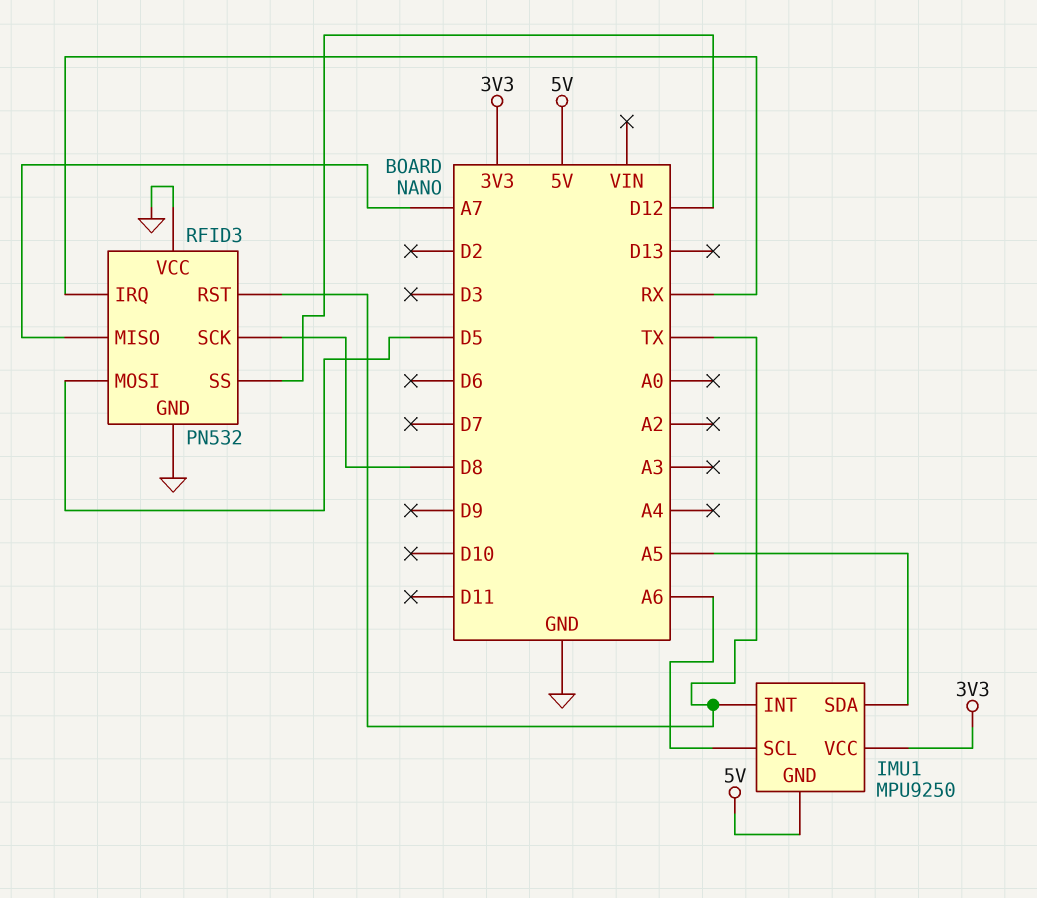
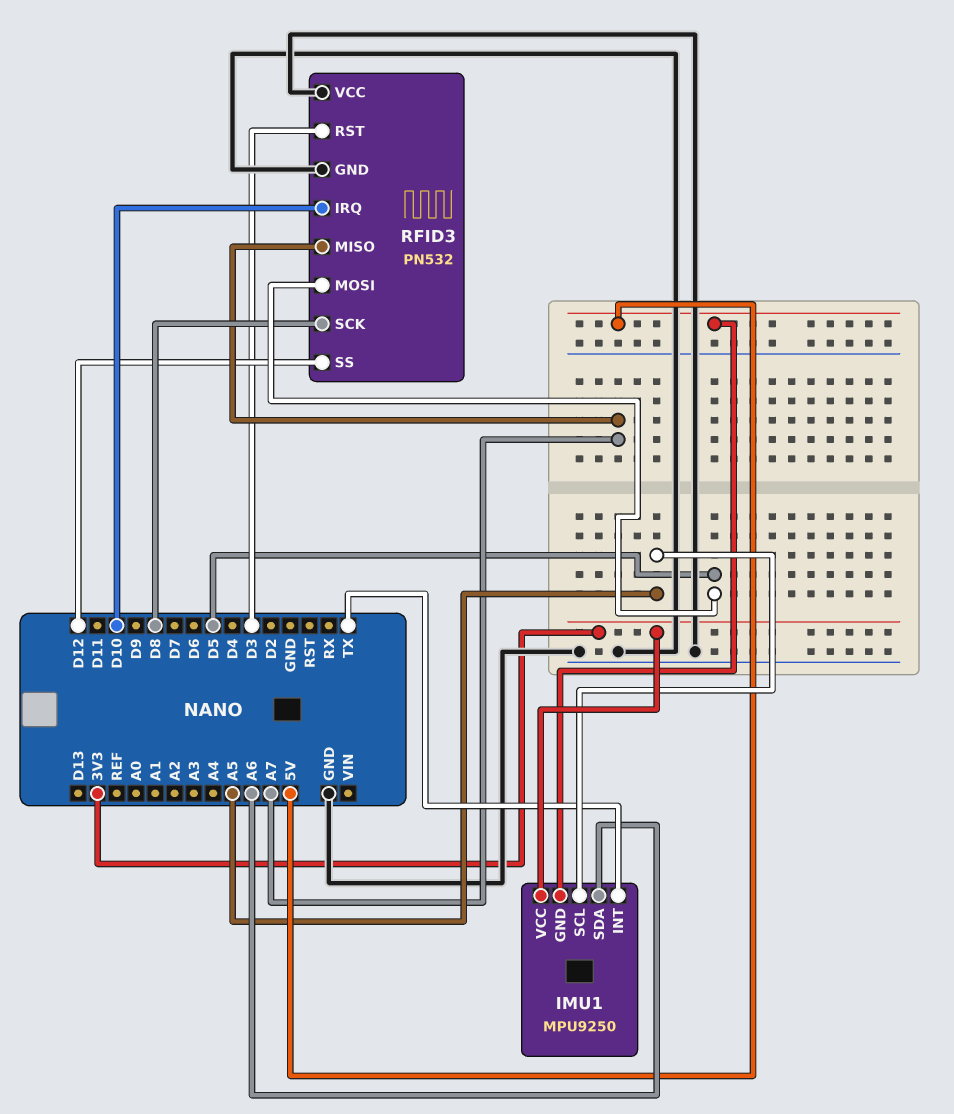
IMU1 pin SCL: A6 -> A5
IMU1 pin SDA: A5 -> A6
RFID3 pin IRQ: RX -> D10
RFID3 pin RST: TX -> D3

